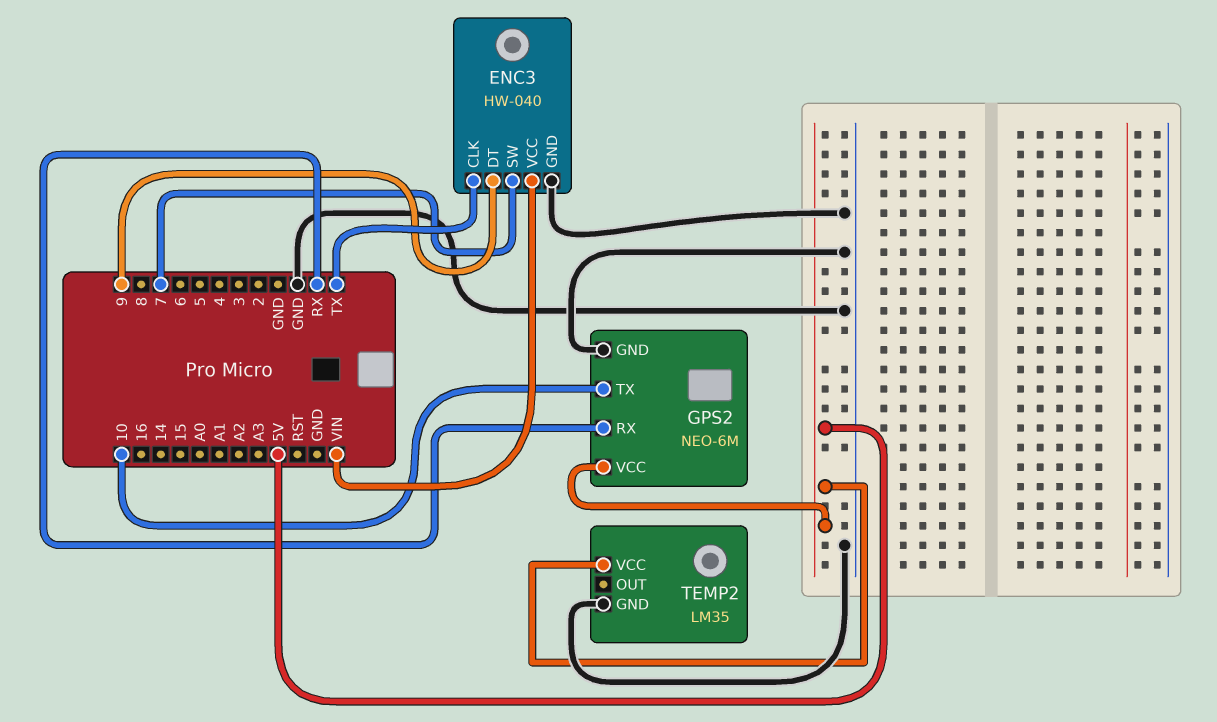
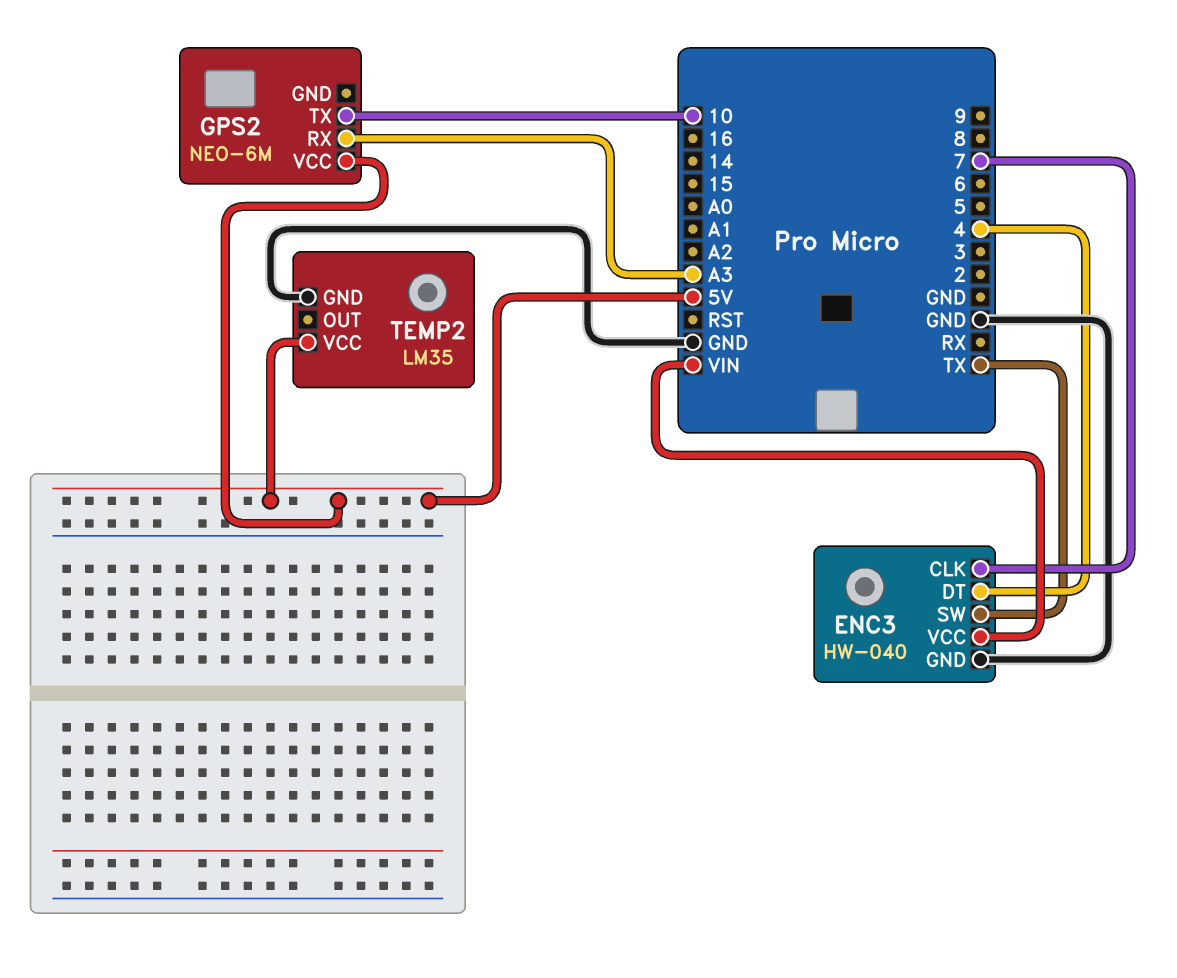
ENC3 pin CLK: TX -> 7
ENC3 pin DT: 9 -> 4
ENC3 pin SW: 7 -> TX
GPS2 pin GND: GND -> none
GPS2 pin RX: RX -> A3

